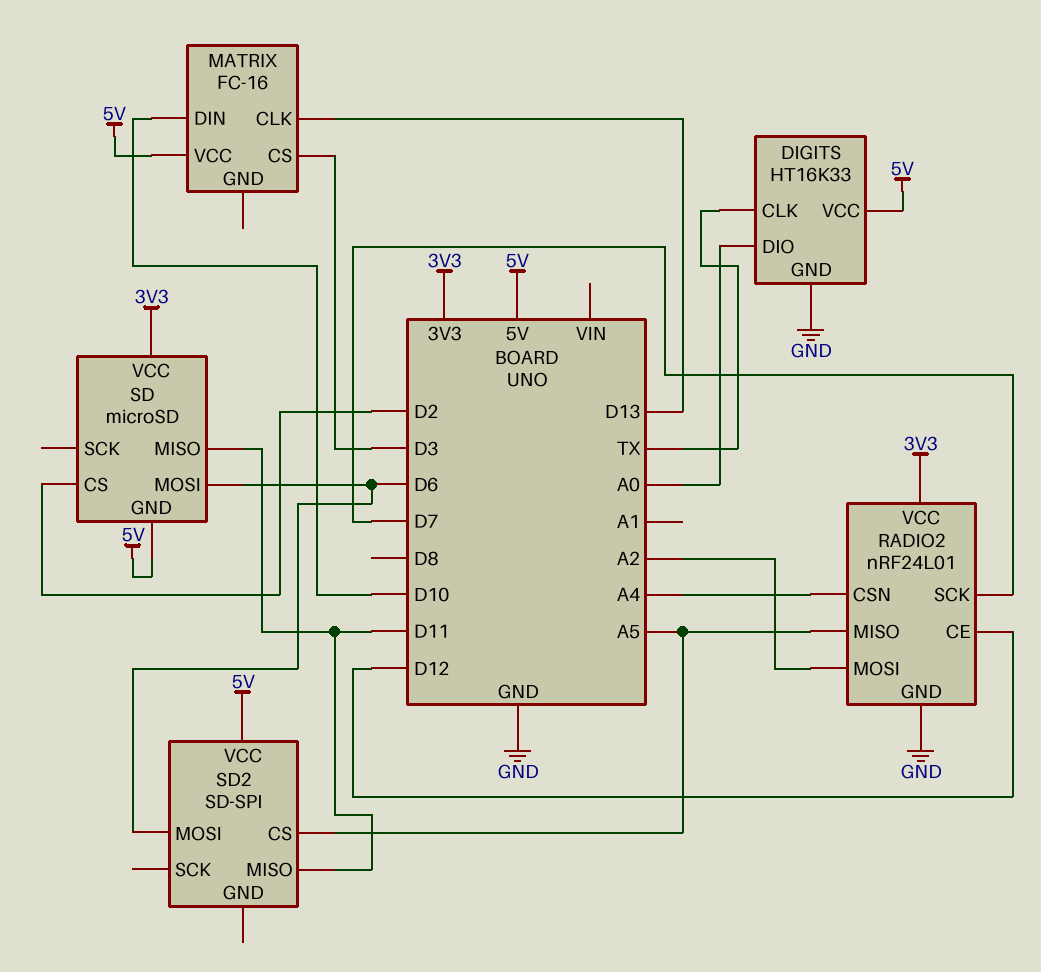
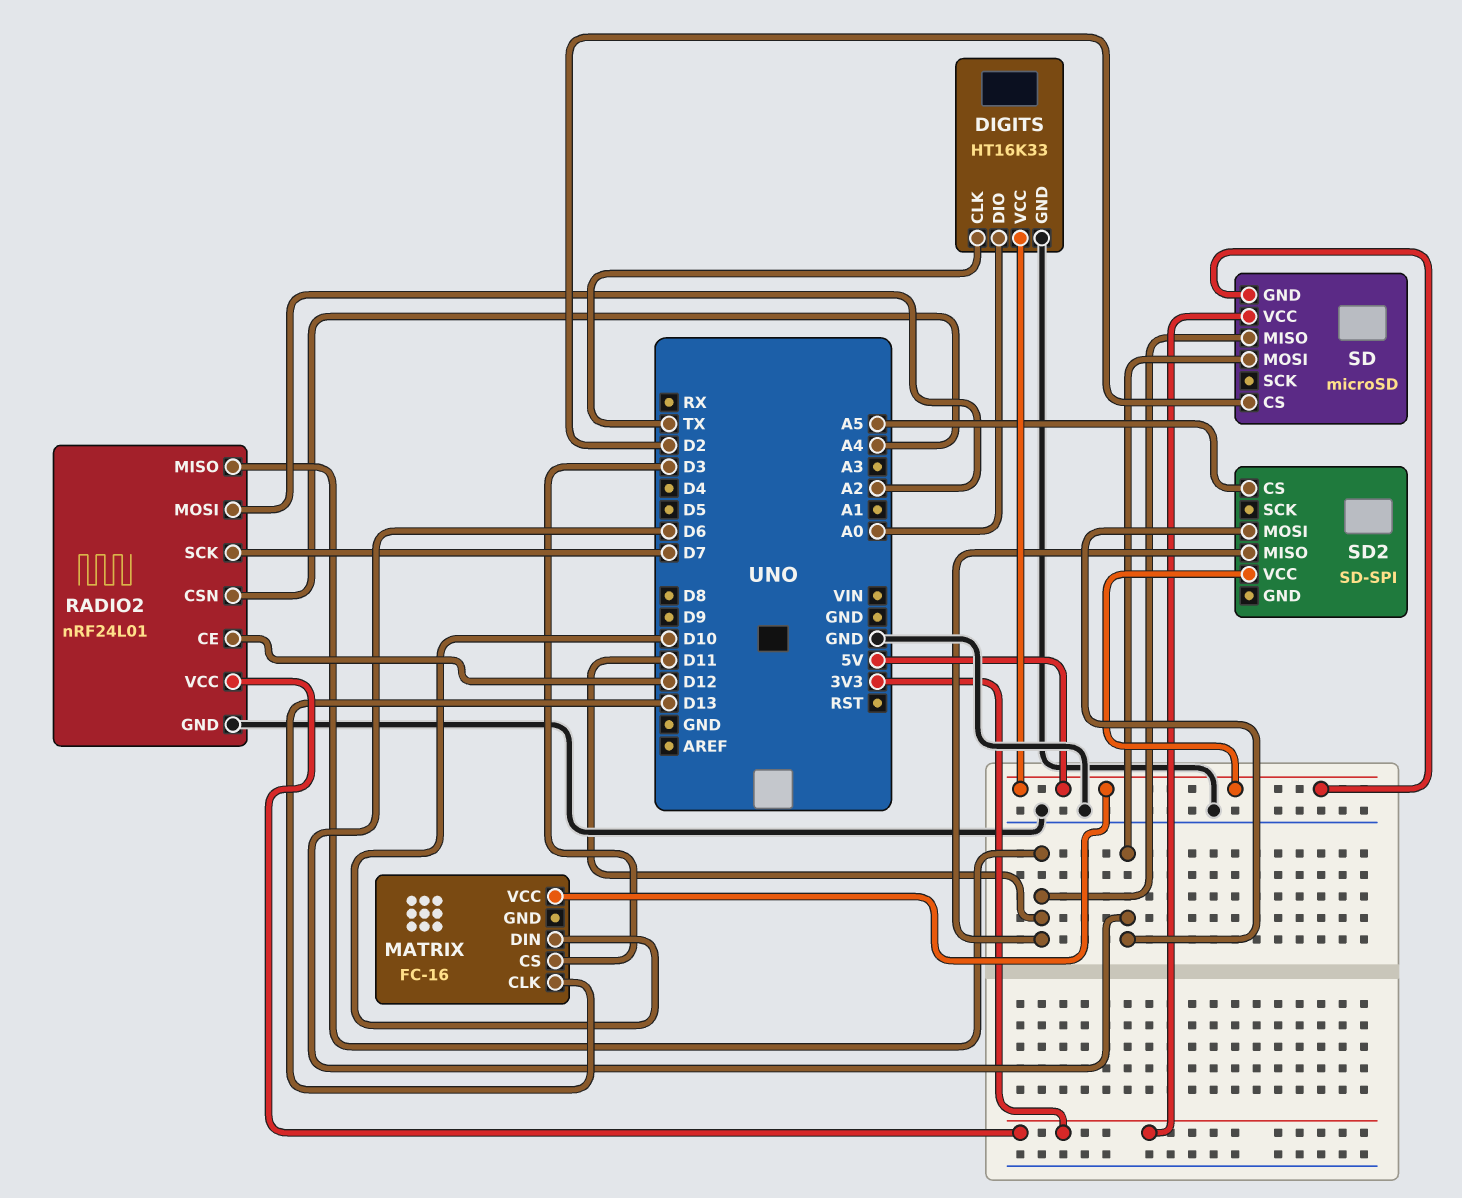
RADIO2 pin MISO: A5 -> D11

